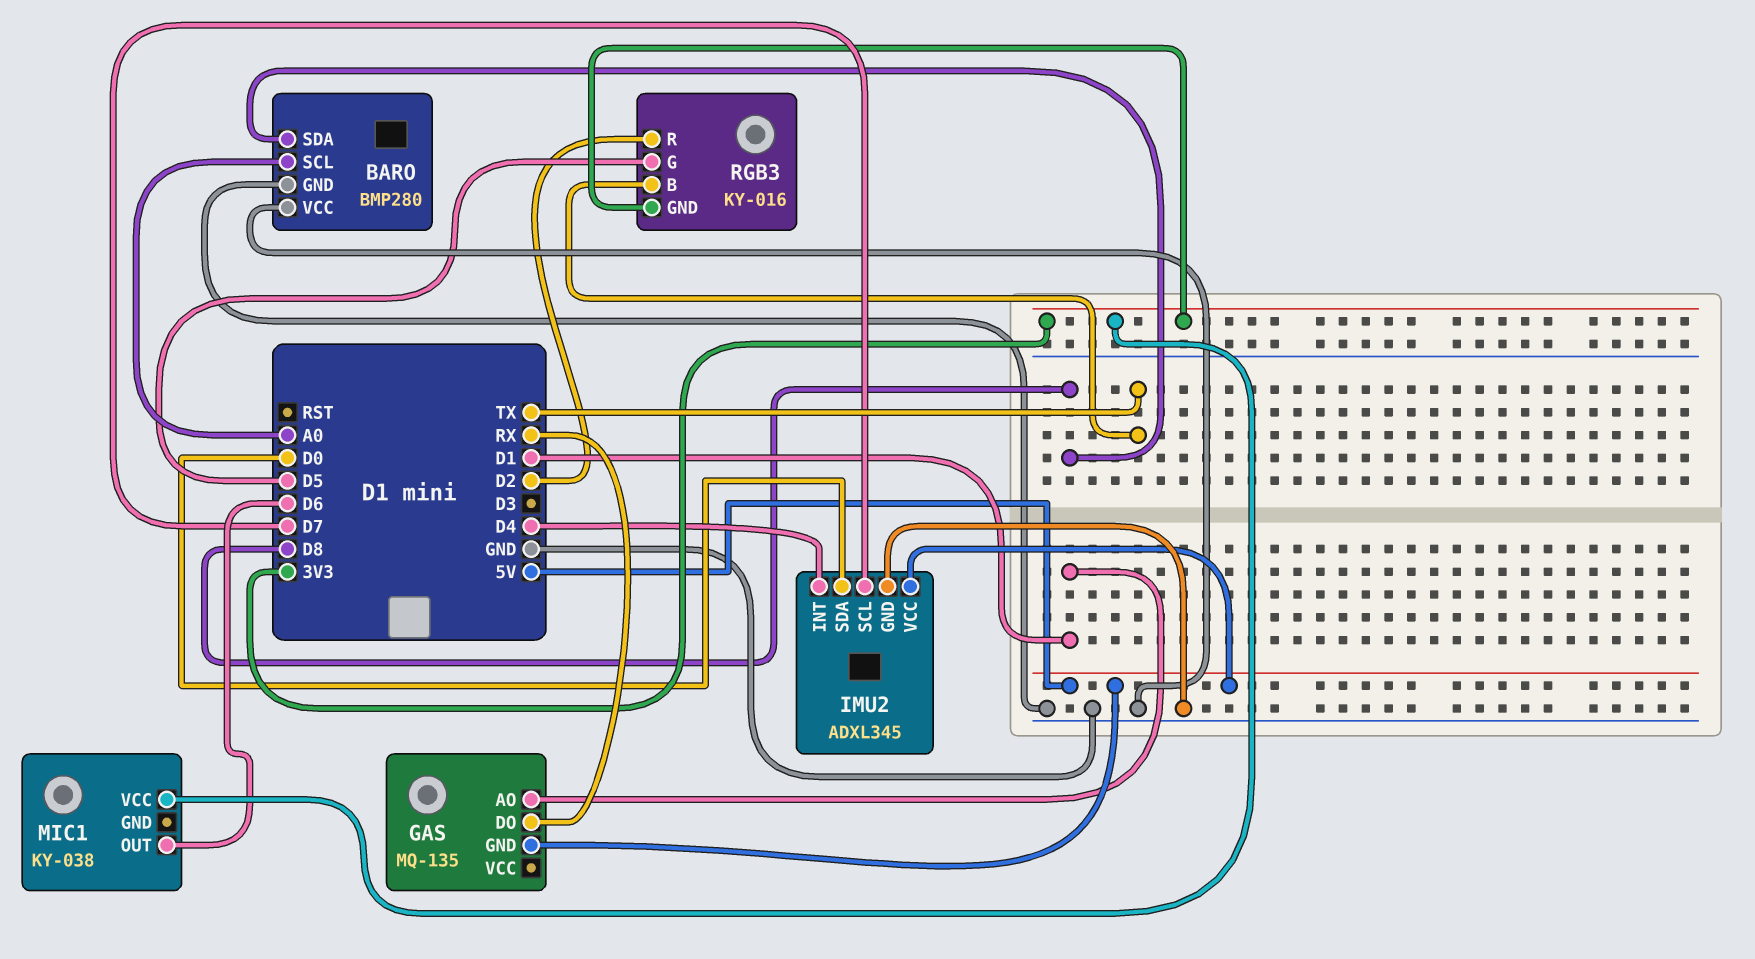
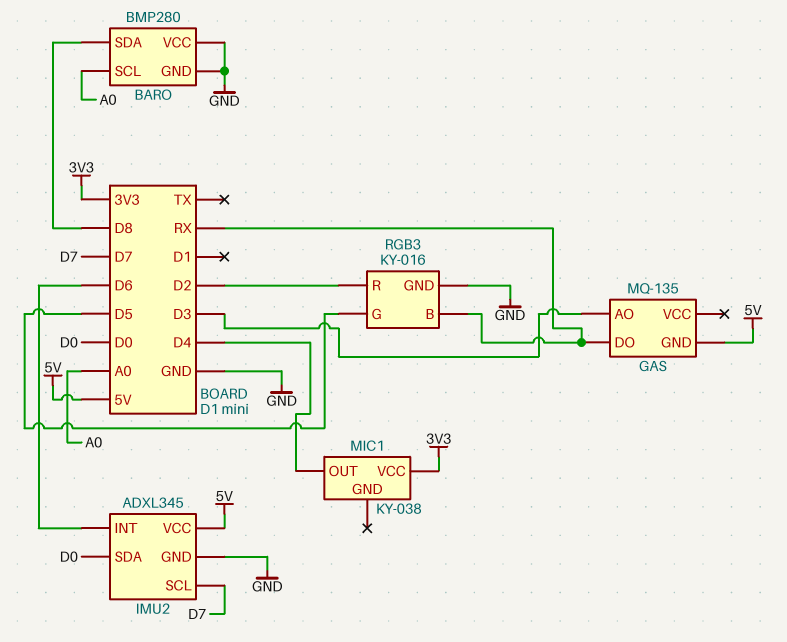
GAS pin AO: D1 -> D3
IMU2 pin INT: D4 -> D6
MIC1 pin OUT: D6 -> D4
RGB3 pin B: TX -> RX
RGB3 pin GND: 3V3 -> GND

